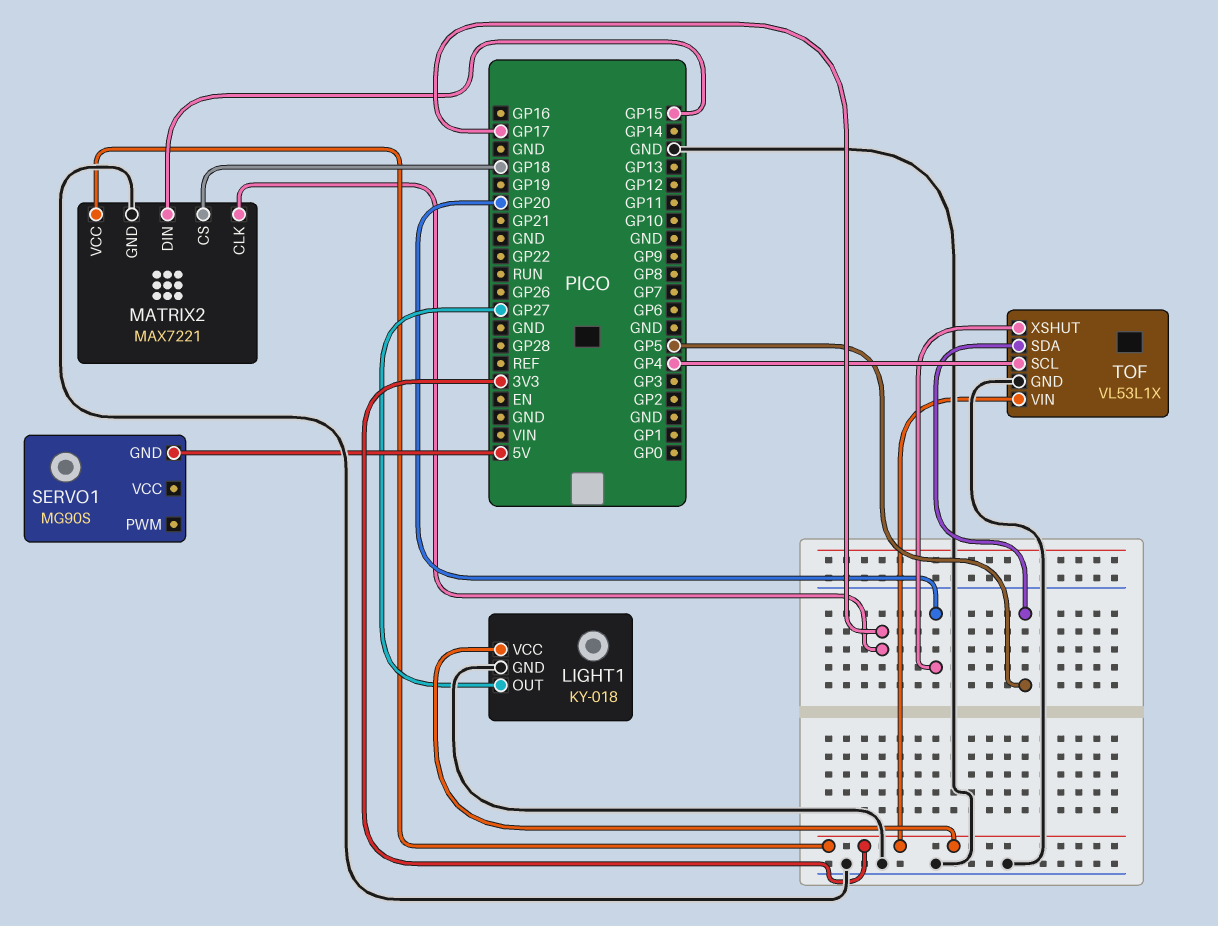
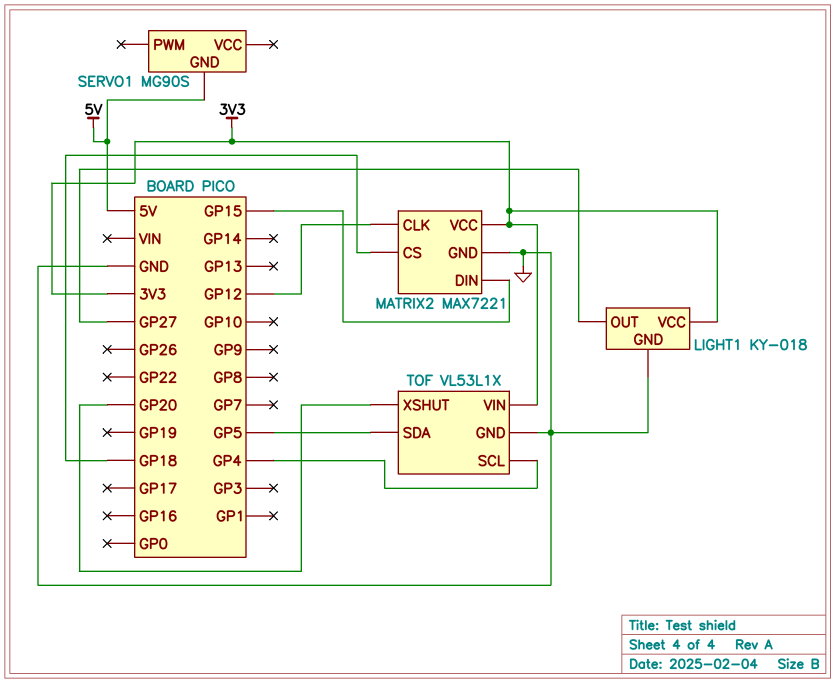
MATRIX2 pin CLK: GP17 -> GP12

